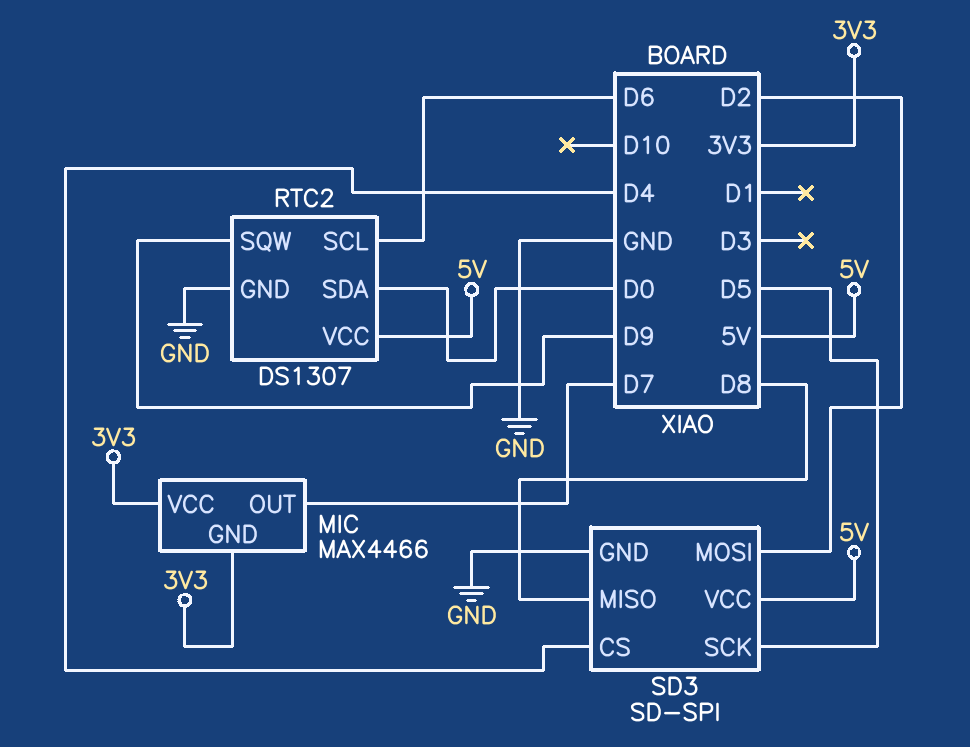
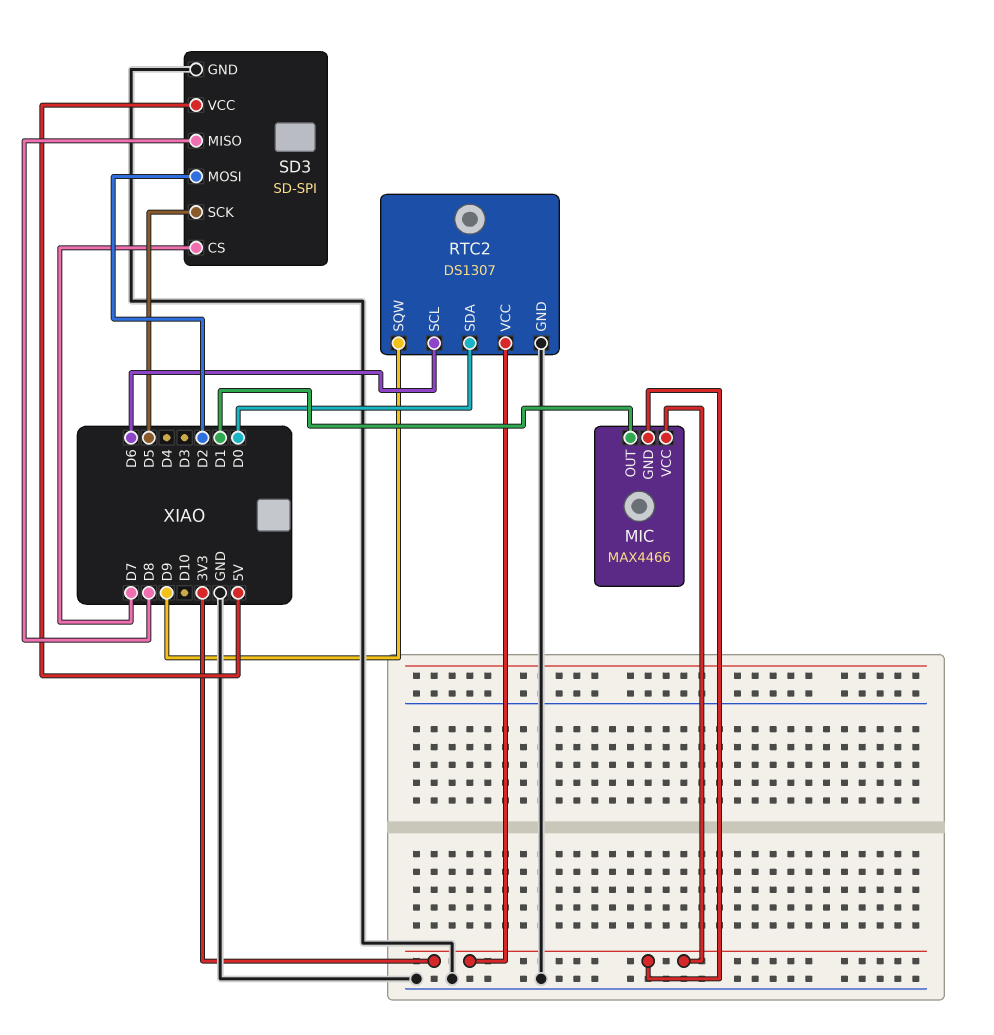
MIC pin OUT: D7 -> D1
RTC2 pin VCC: 5V -> 3V3
SD3 pin CS: D4 -> D7

